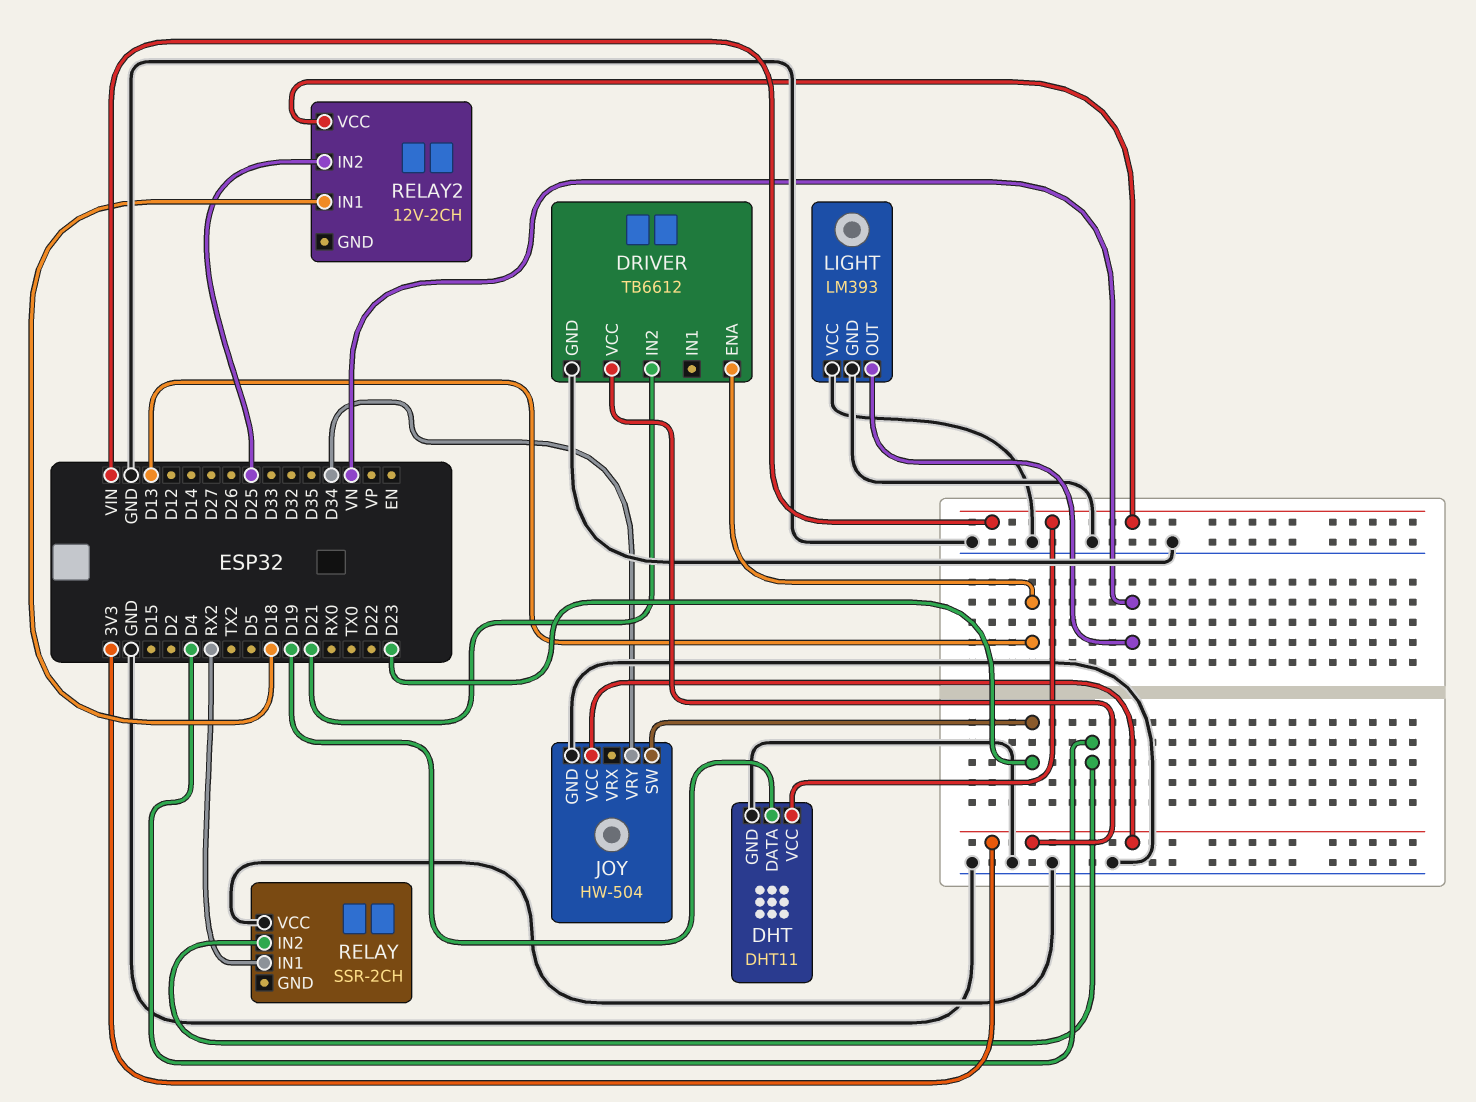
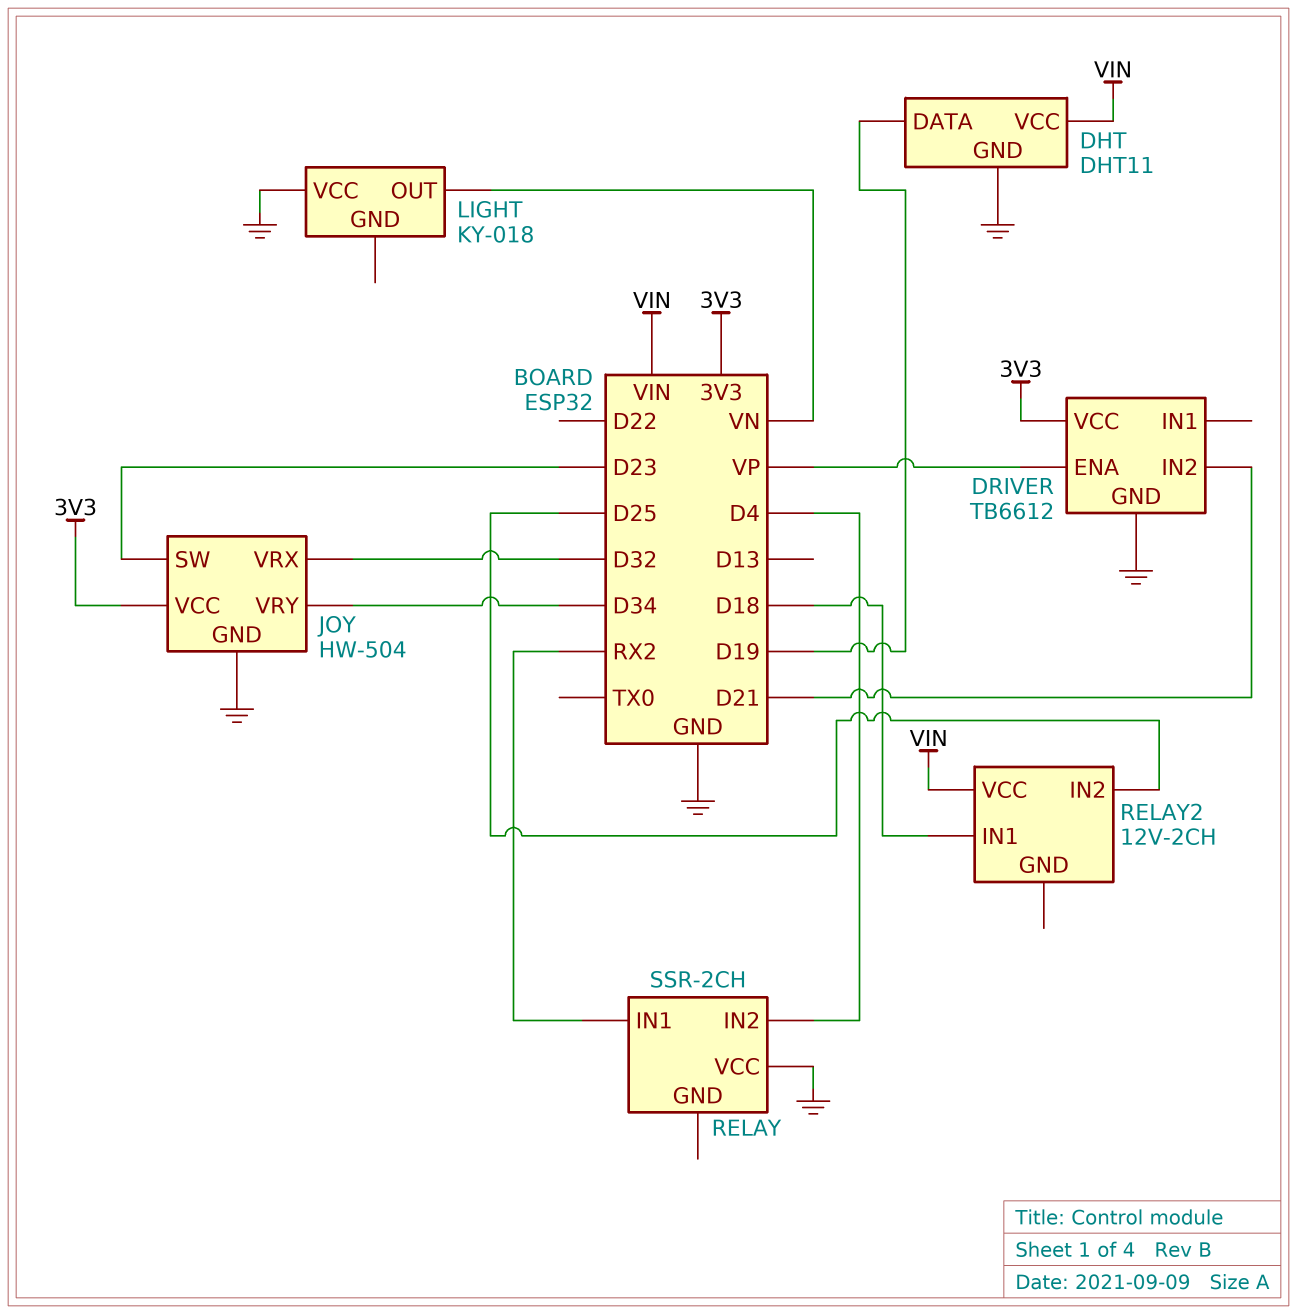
DRIVER pin ENA: D13 -> VP
JOY pin VRX: none -> D32
LIGHT: LM393 -> KY-018
LIGHT pin GND: GND -> none

